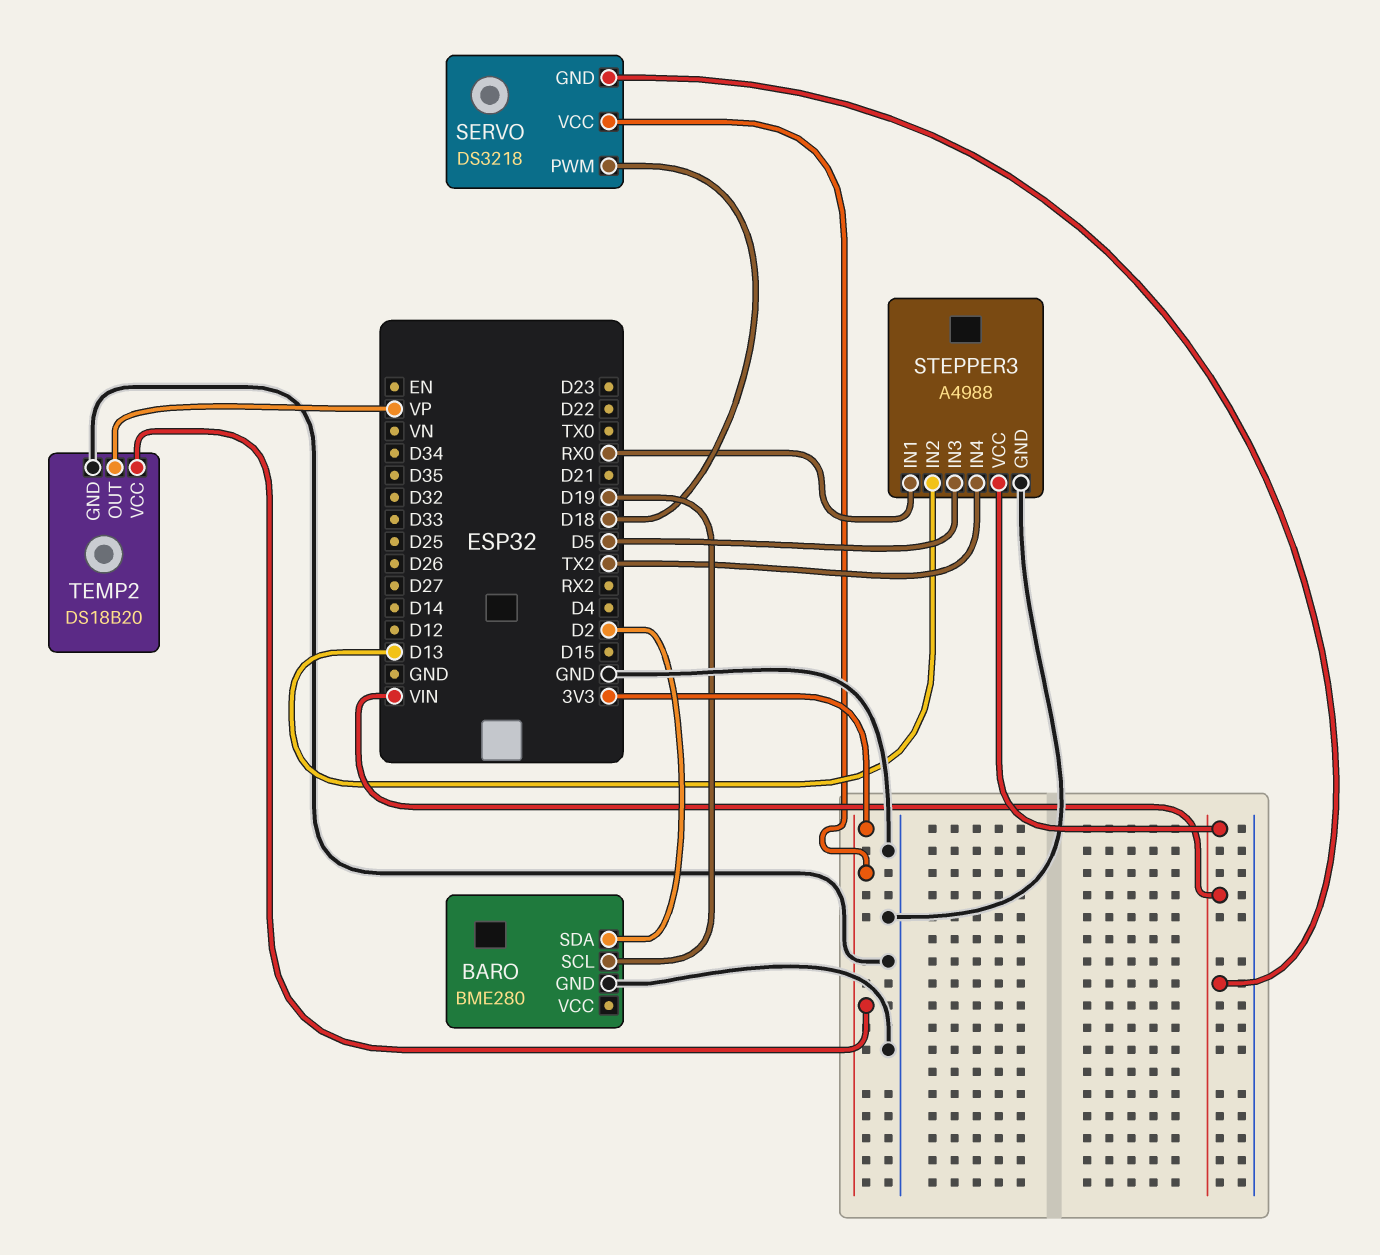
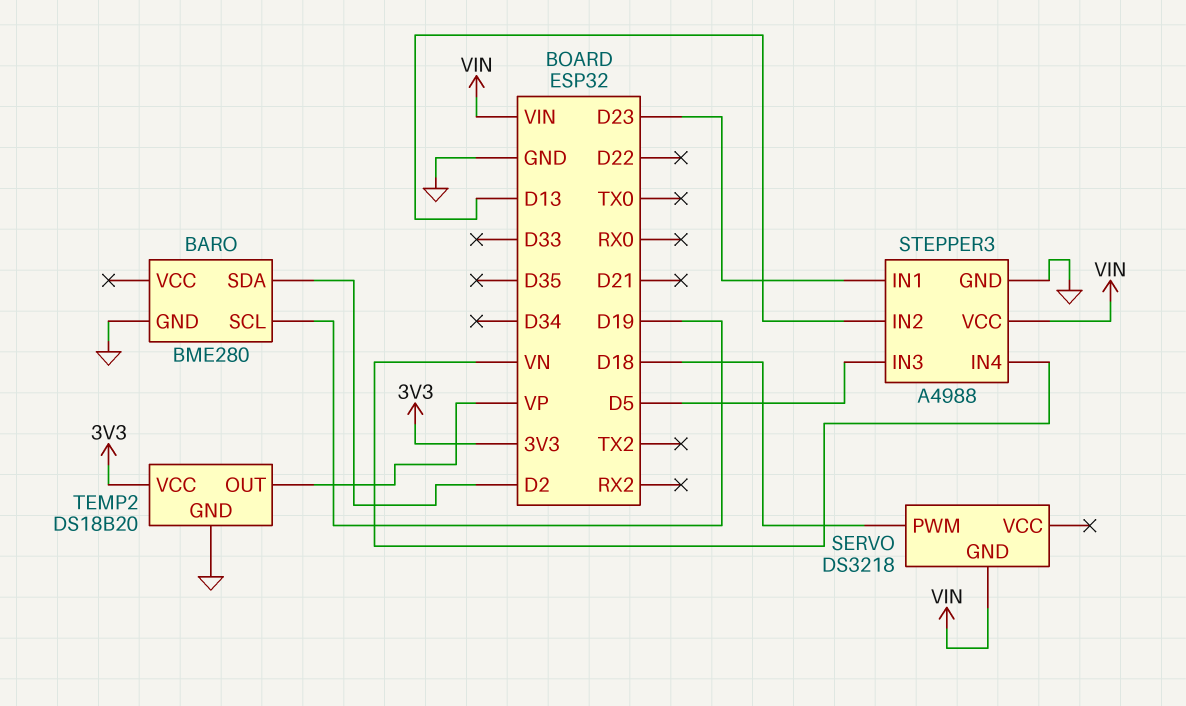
SERVO pin VCC: 3V3 -> none
STEPPER3 pin IN1: RX0 -> D23
STEPPER3 pin IN4: TX2 -> VN

